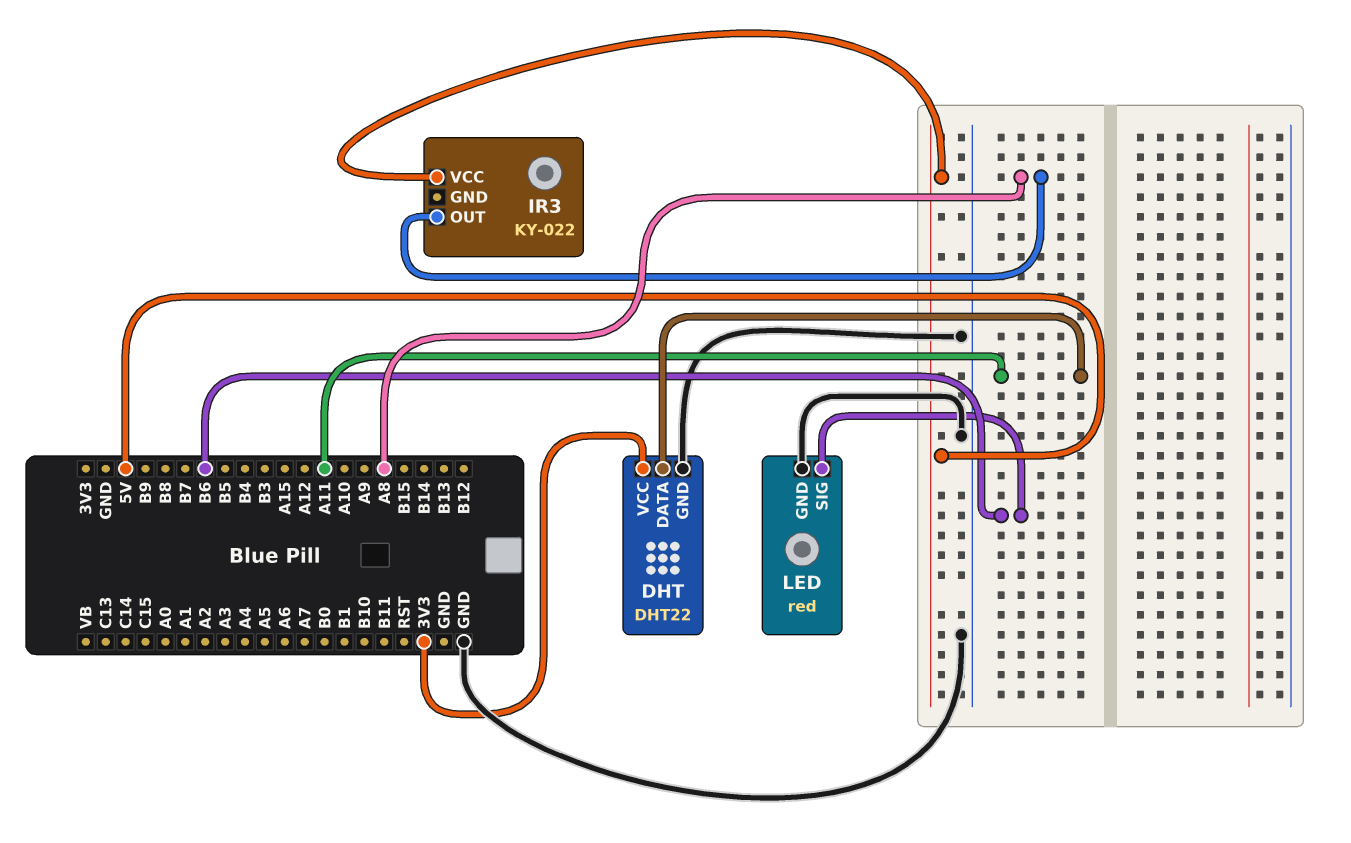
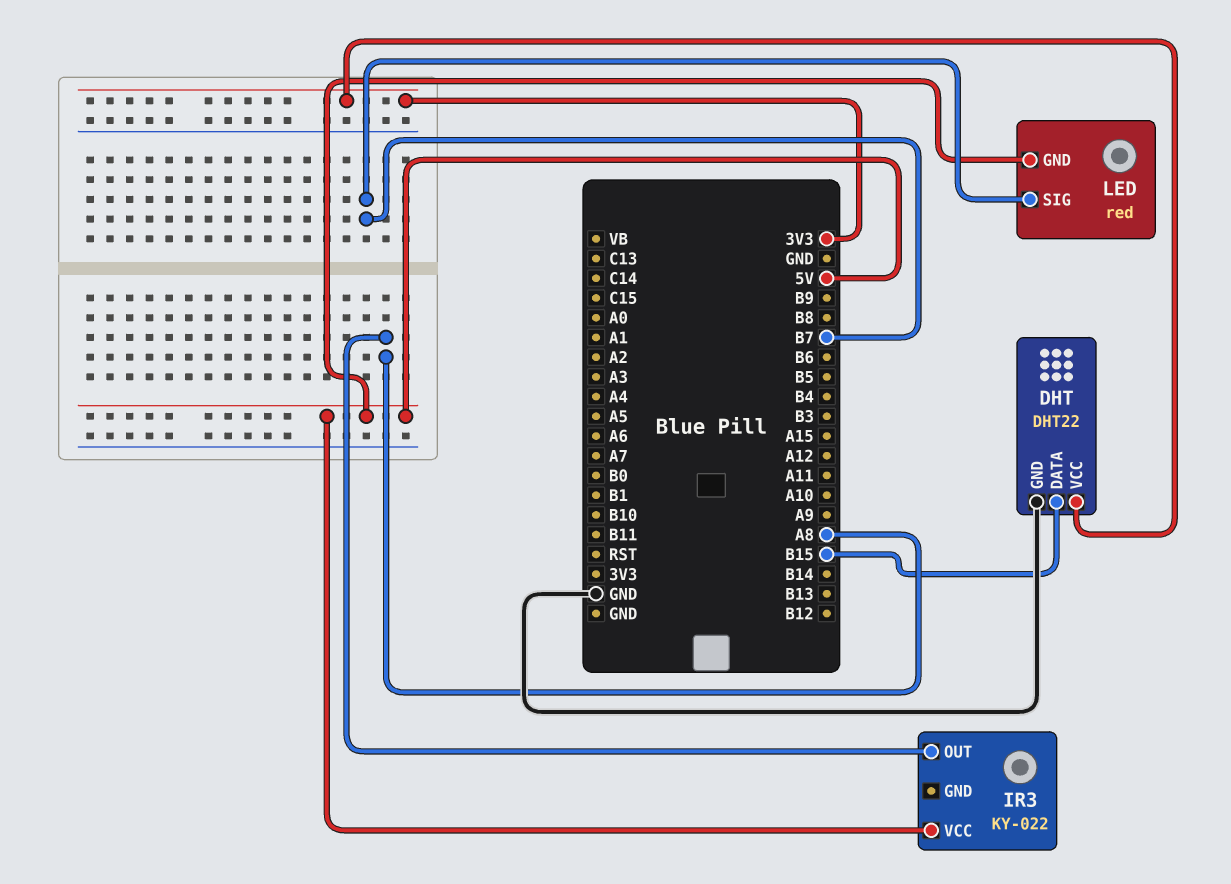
DHT pin DATA: A11 -> B15
LED pin GND: GND -> 5V
LED pin SIG: B6 -> B7

